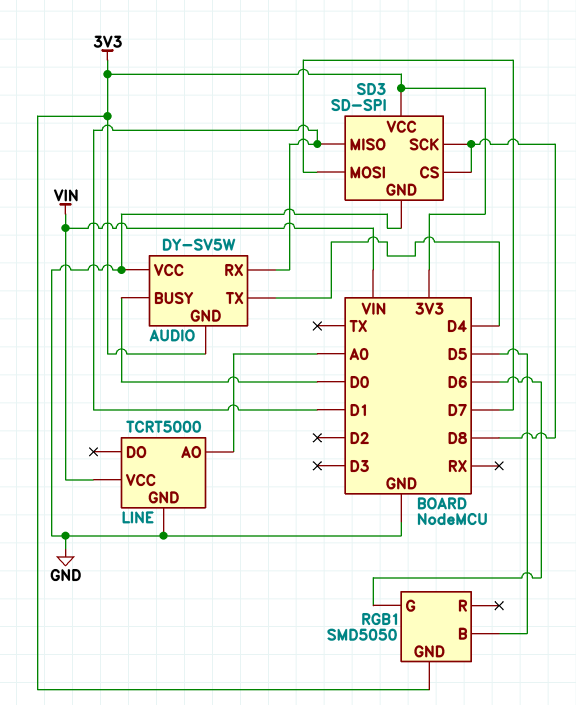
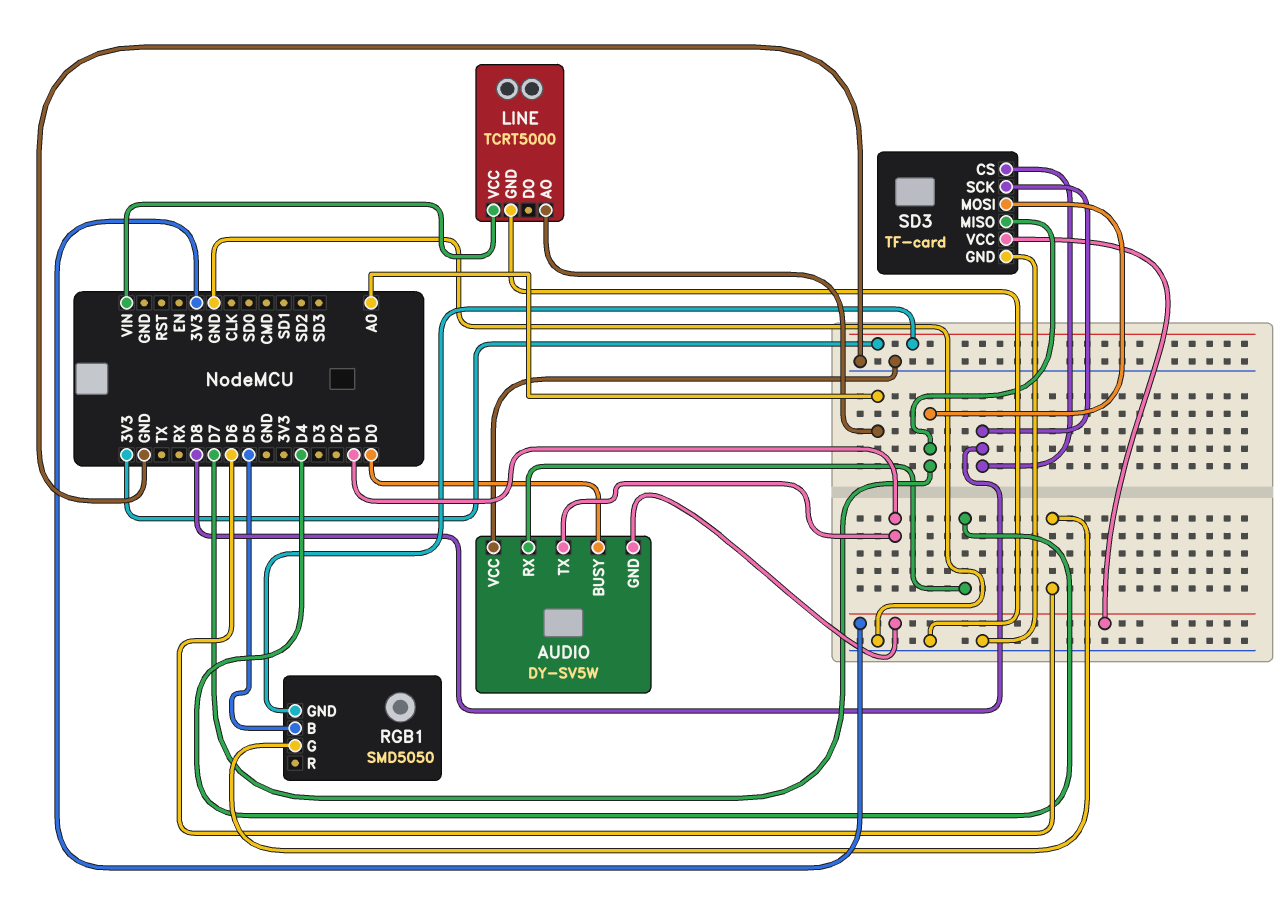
AUDIO pin RX: D1 -> D4
AUDIO pin TX: D4 -> D1
SD3: SD-SPI -> TF-card
SD3 pin MISO: D1 -> D7

